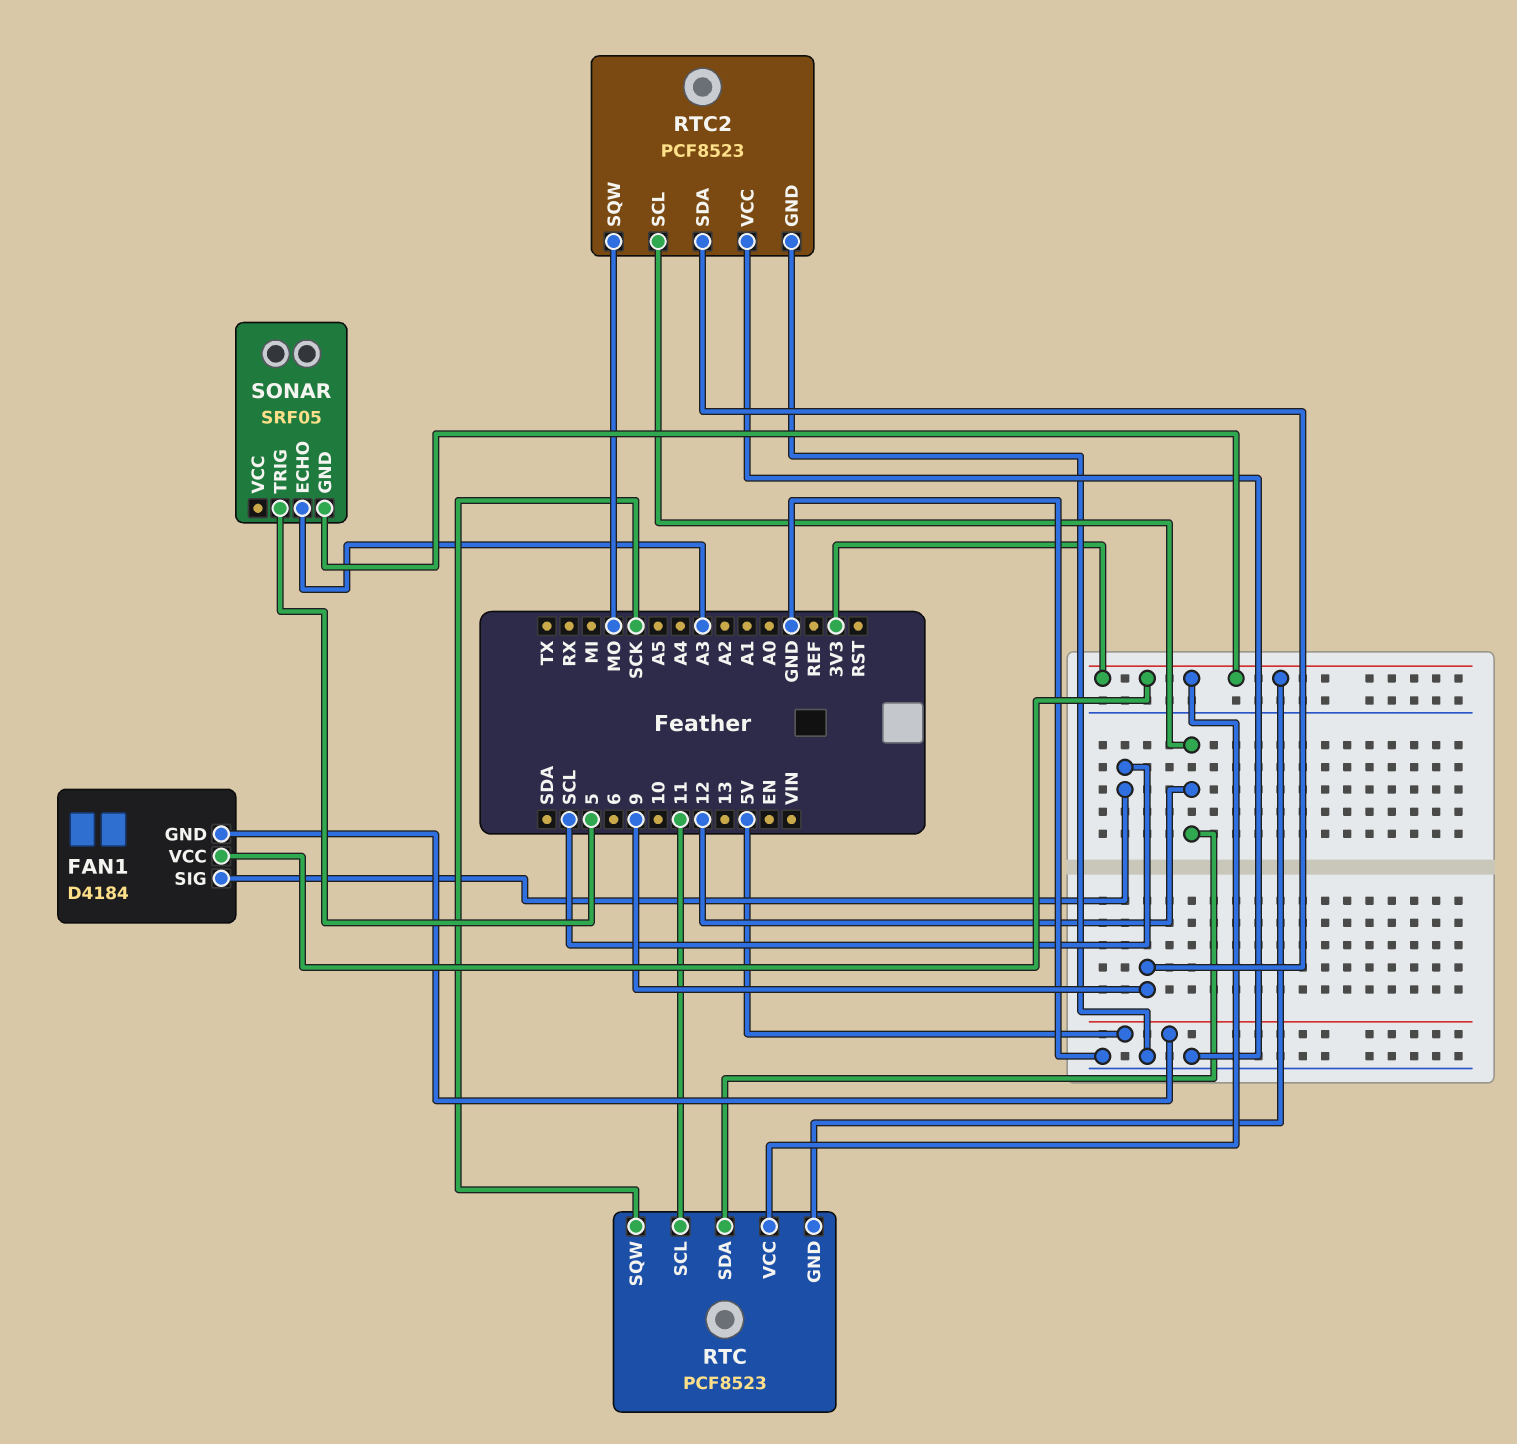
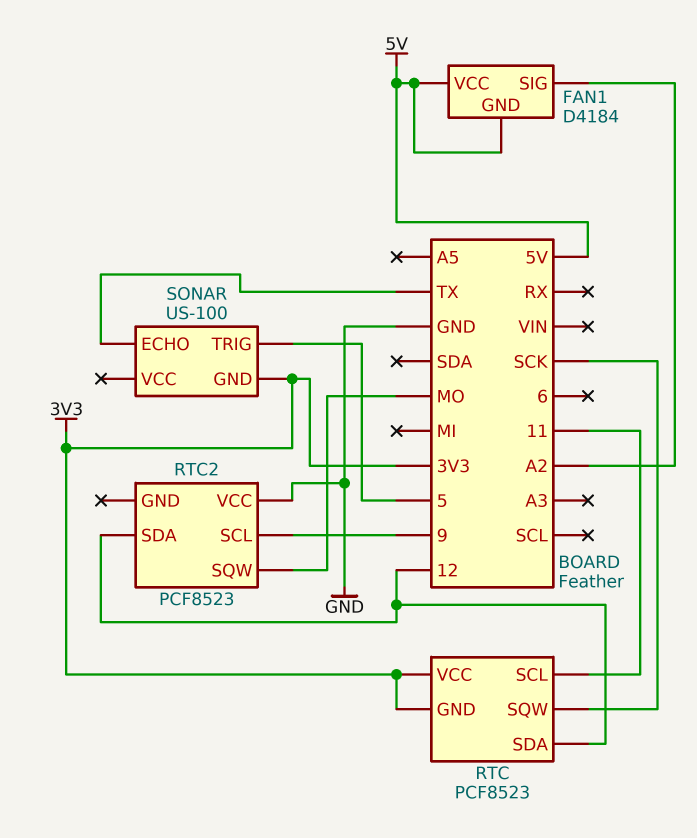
FAN1 pin SIG: SCL -> A2
FAN1 pin VCC: 3V3 -> 5V
RTC2 pin GND: GND -> none
RTC2 pin SCL: 12 -> 9
RTC2 pin SDA: 9 -> 12
SONAR: SRF05 -> US-100
SONAR pin ECHO: A3 -> TX

